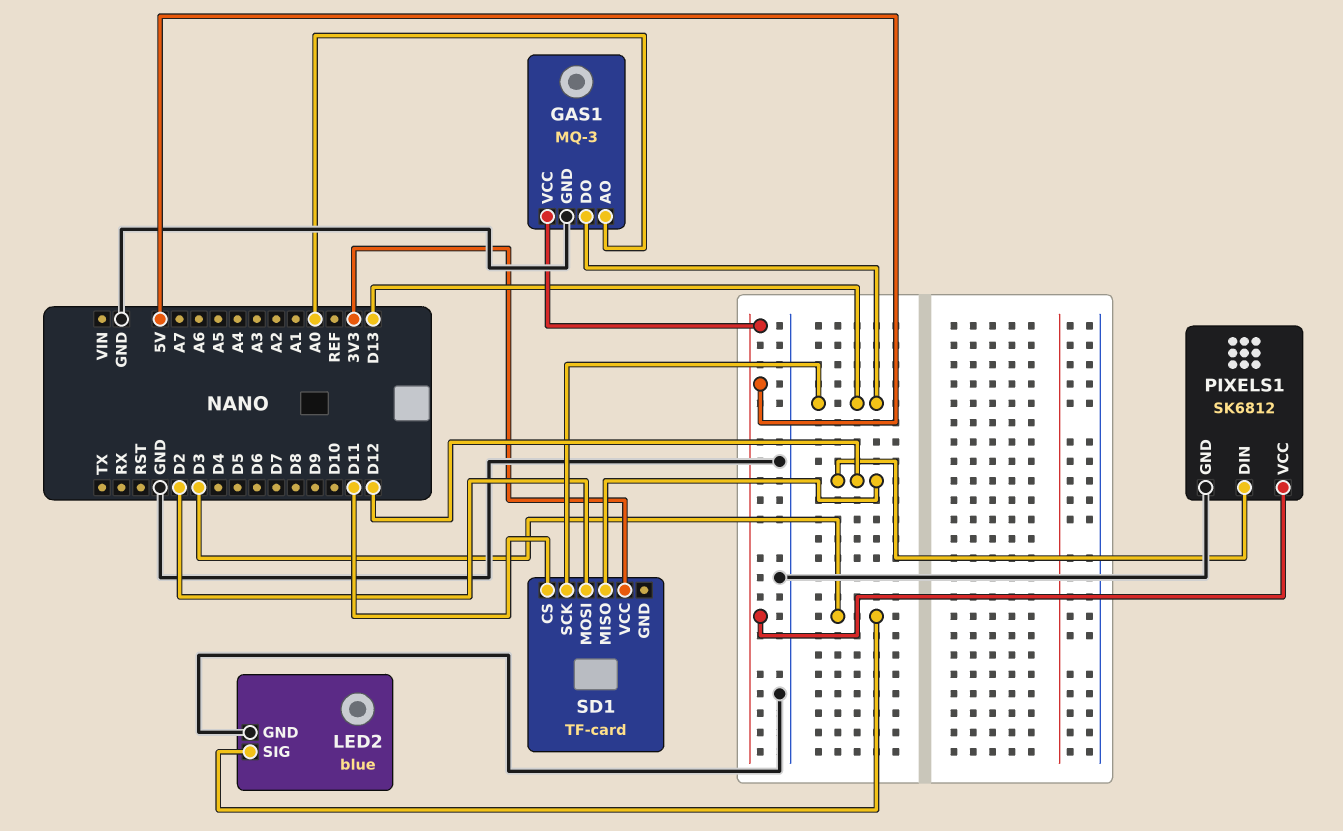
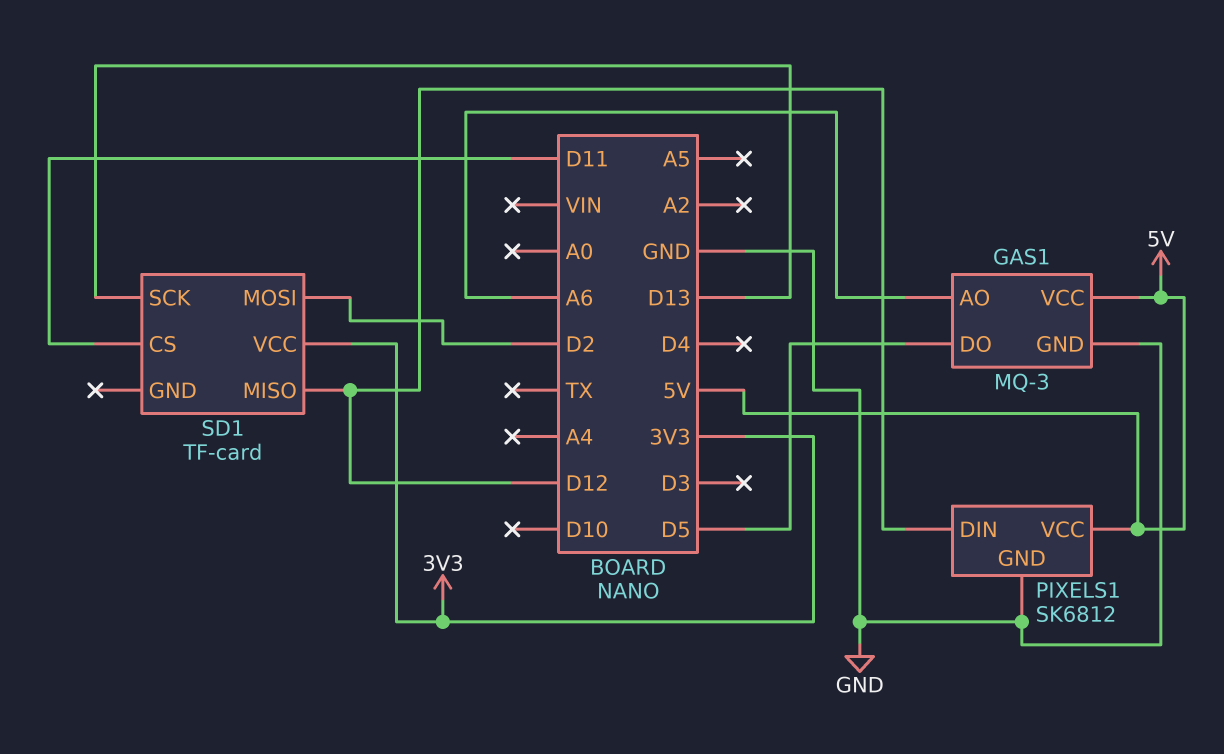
GAS1 pin AO: A0 -> A6
GAS1 pin DO: D13 -> D5
LED2: blue -> none
LED2 pin GND: GND -> none
LED2 pin SIG: D3 -> none

